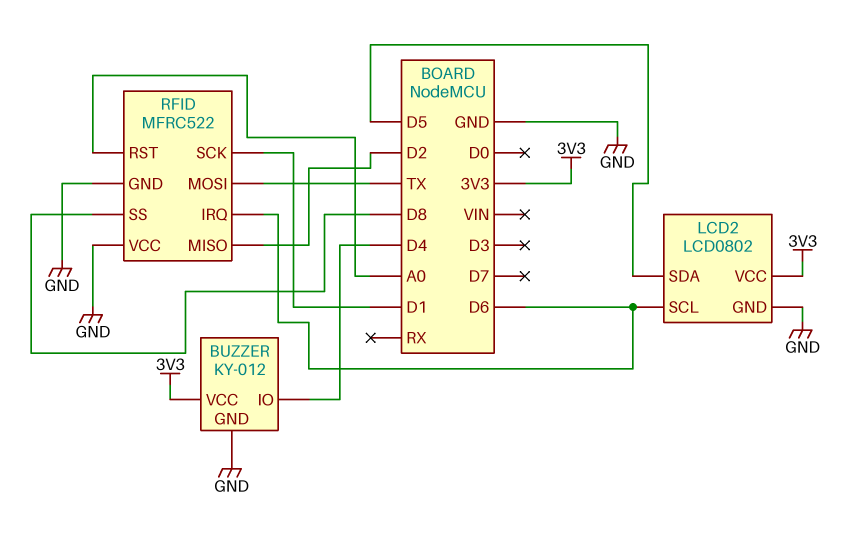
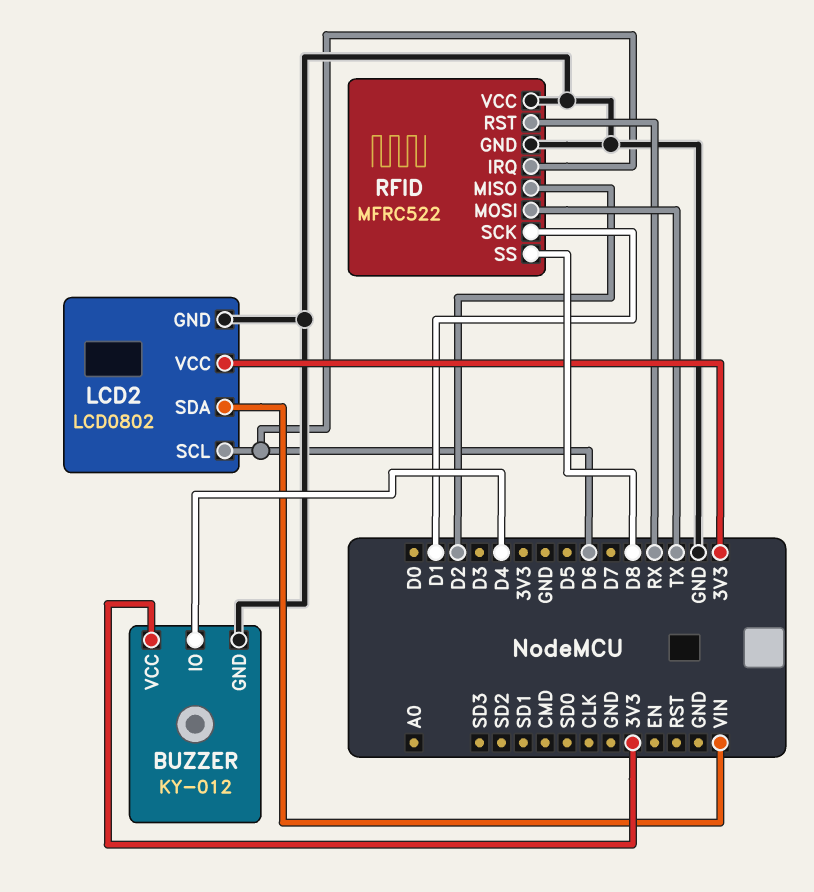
LCD2 pin SDA: D5 -> VIN
RFID pin RST: A0 -> RX

